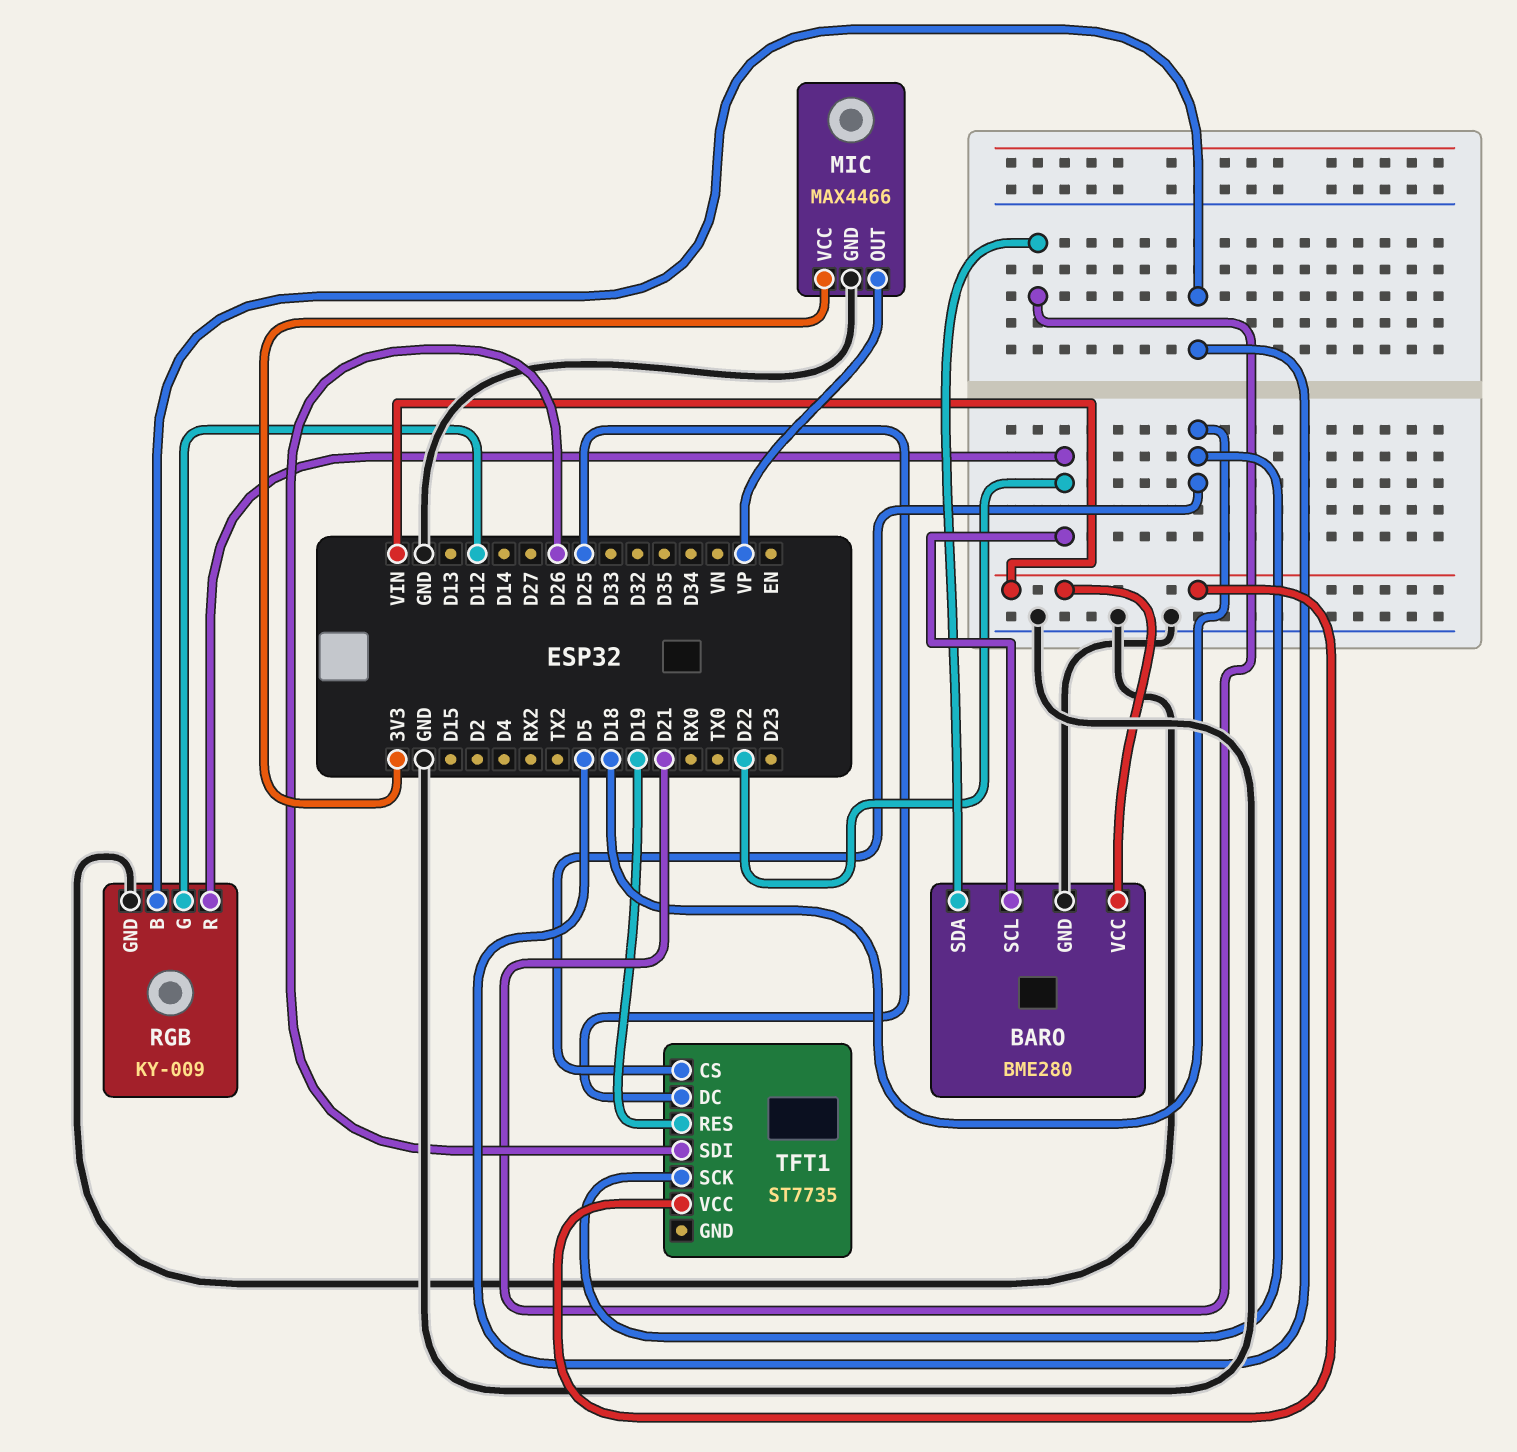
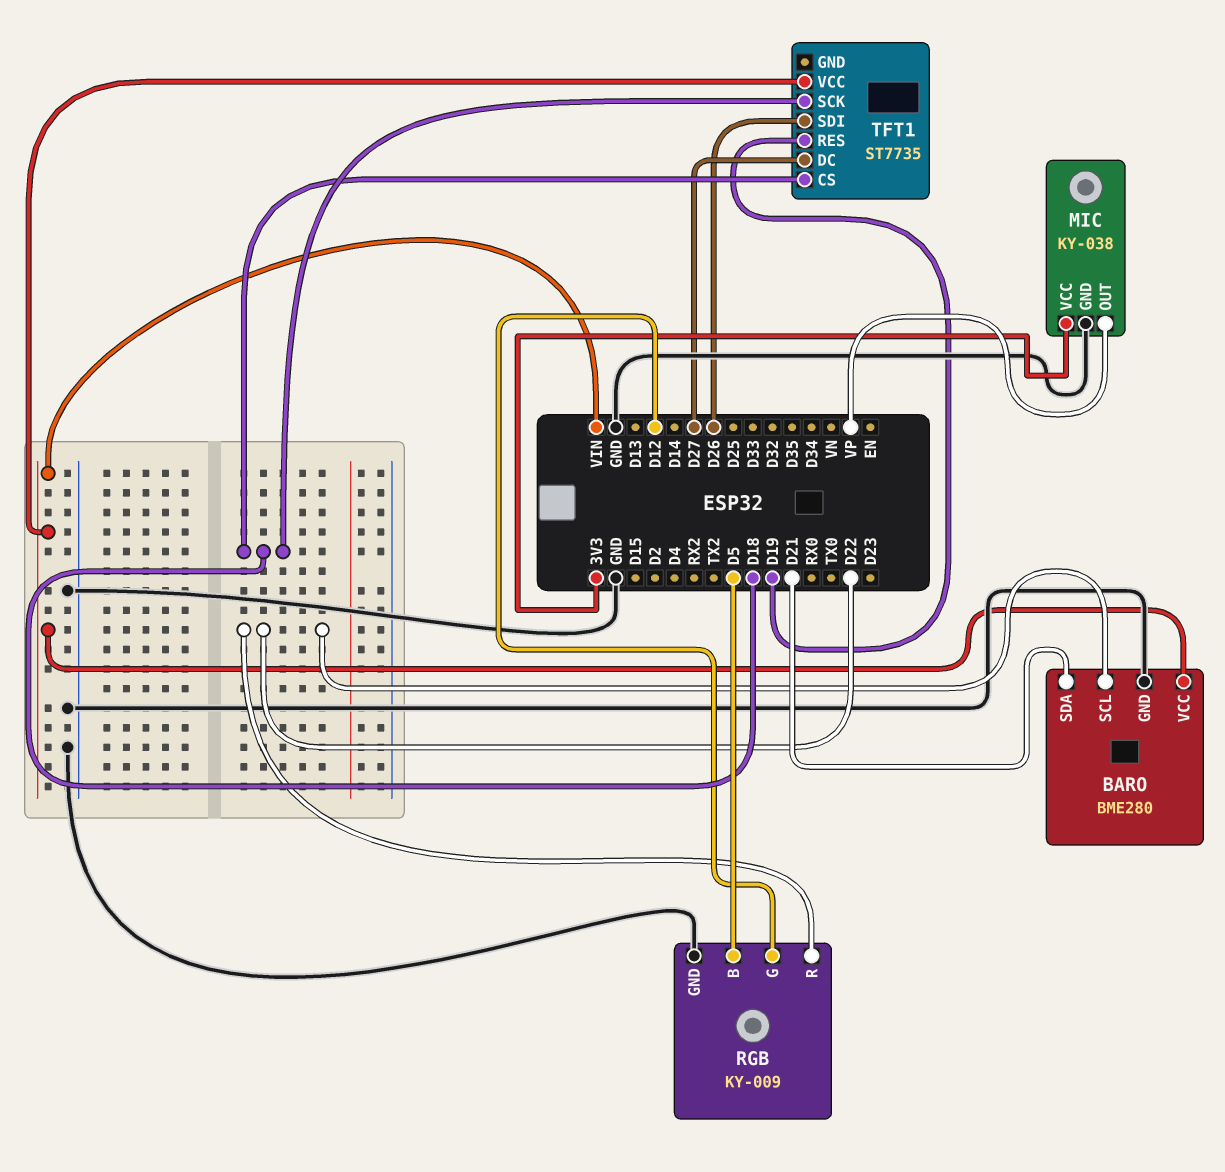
MIC: MAX4466 -> KY-038
TFT1 pin DC: D25 -> D27

